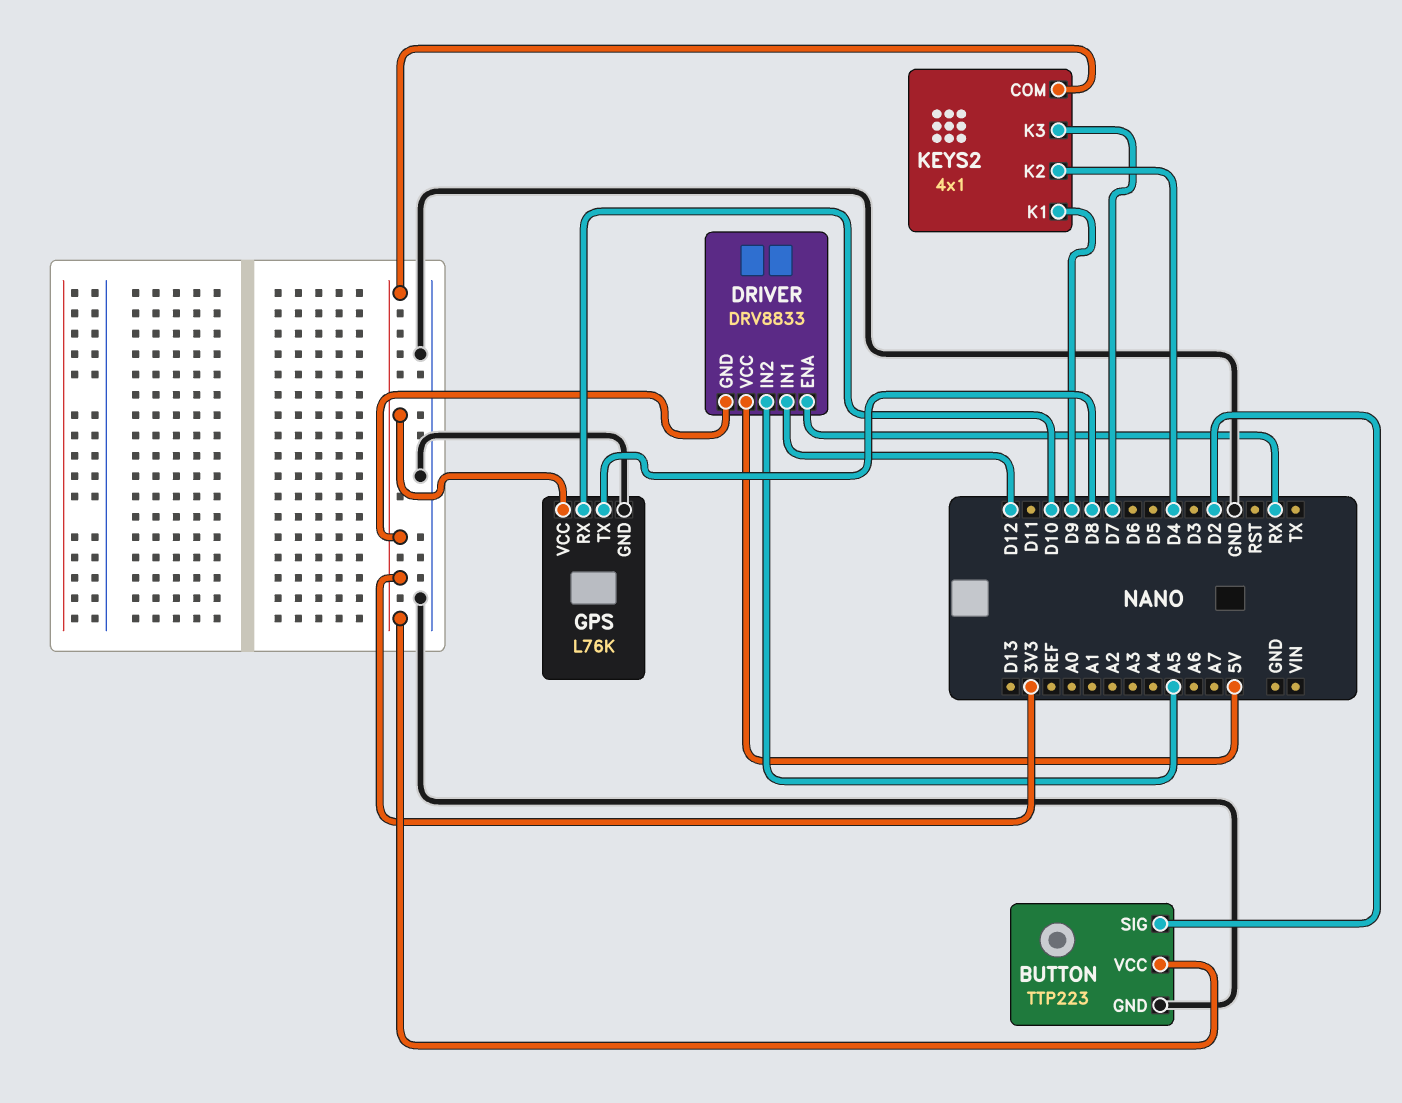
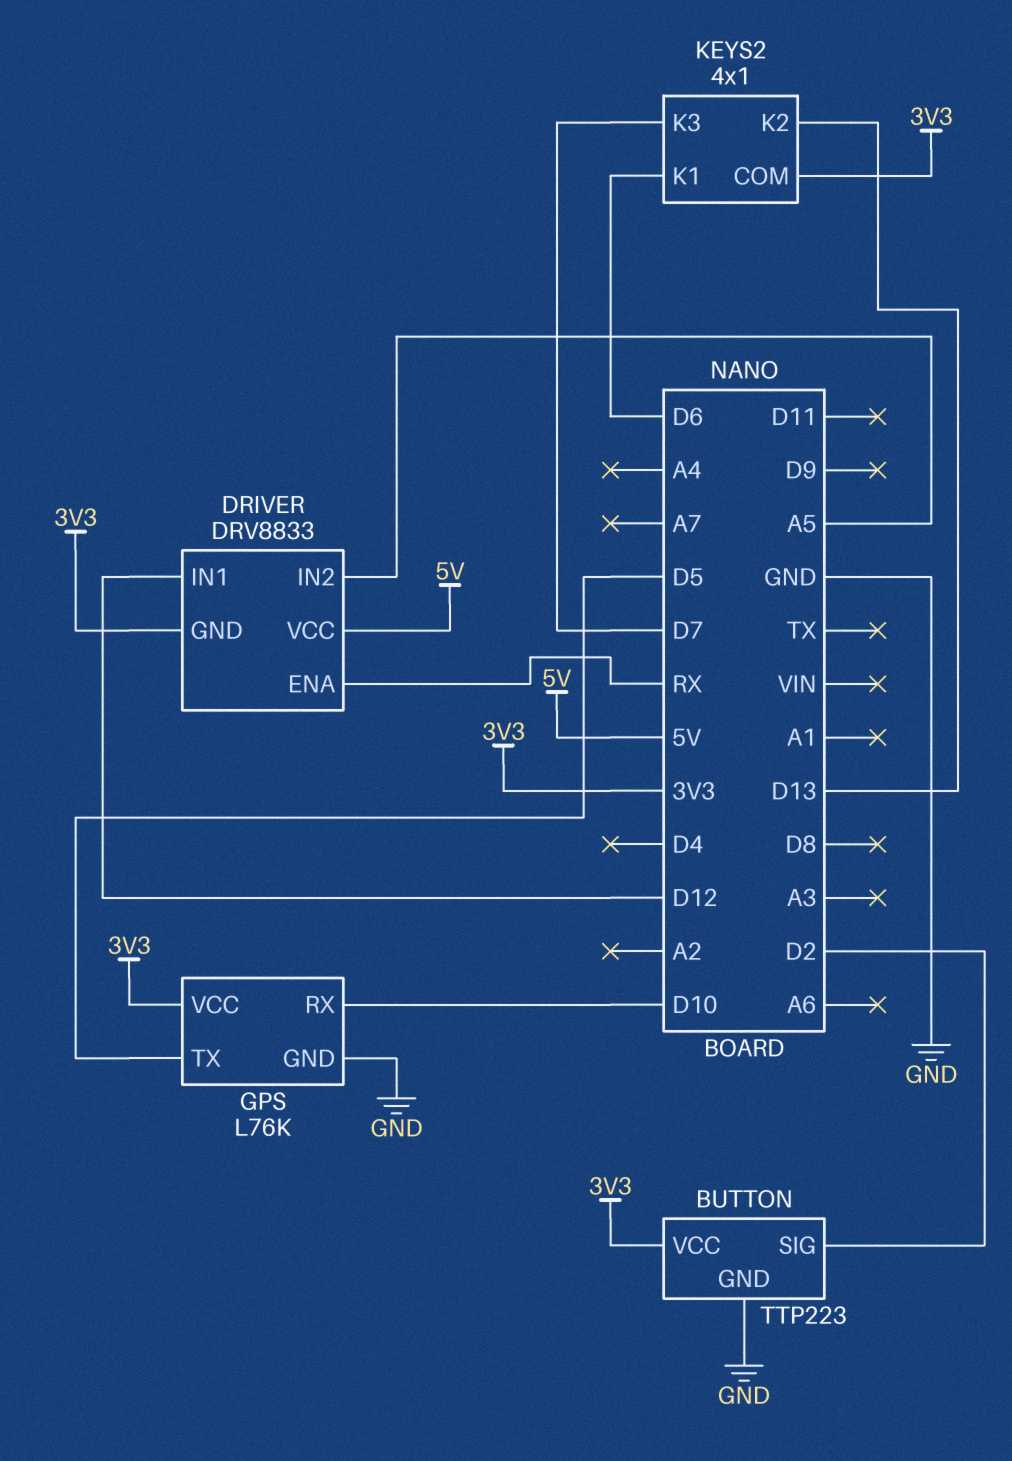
GPS pin TX: D8 -> D5
KEYS2 pin K1: D9 -> D6
KEYS2 pin K2: D4 -> D13

